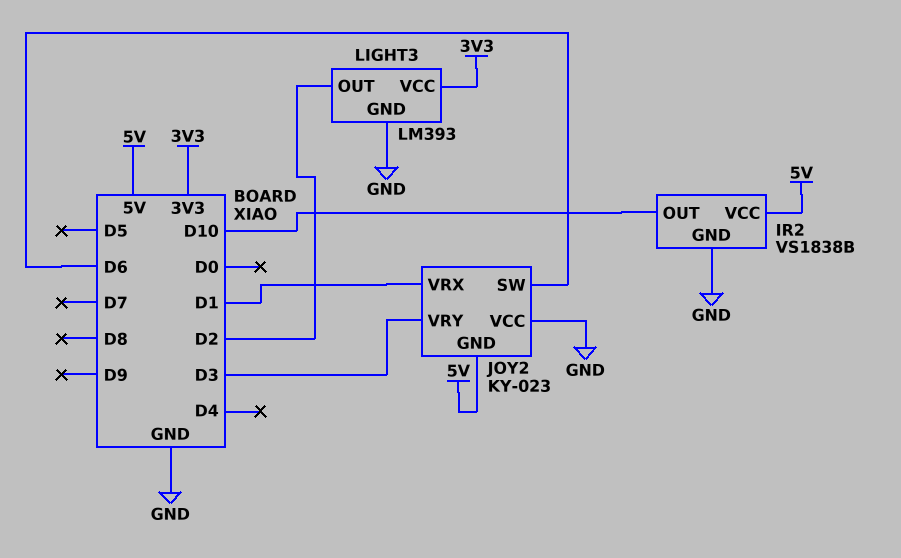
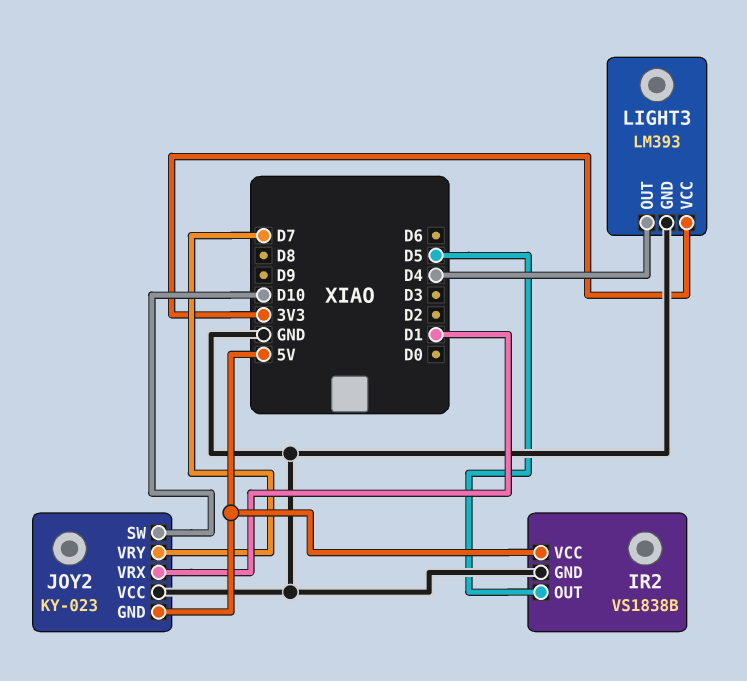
IR2 pin OUT: D10 -> D5
JOY2 pin SW: D6 -> D10
JOY2 pin VRY: D3 -> D7
LIGHT3 pin OUT: D2 -> D4

